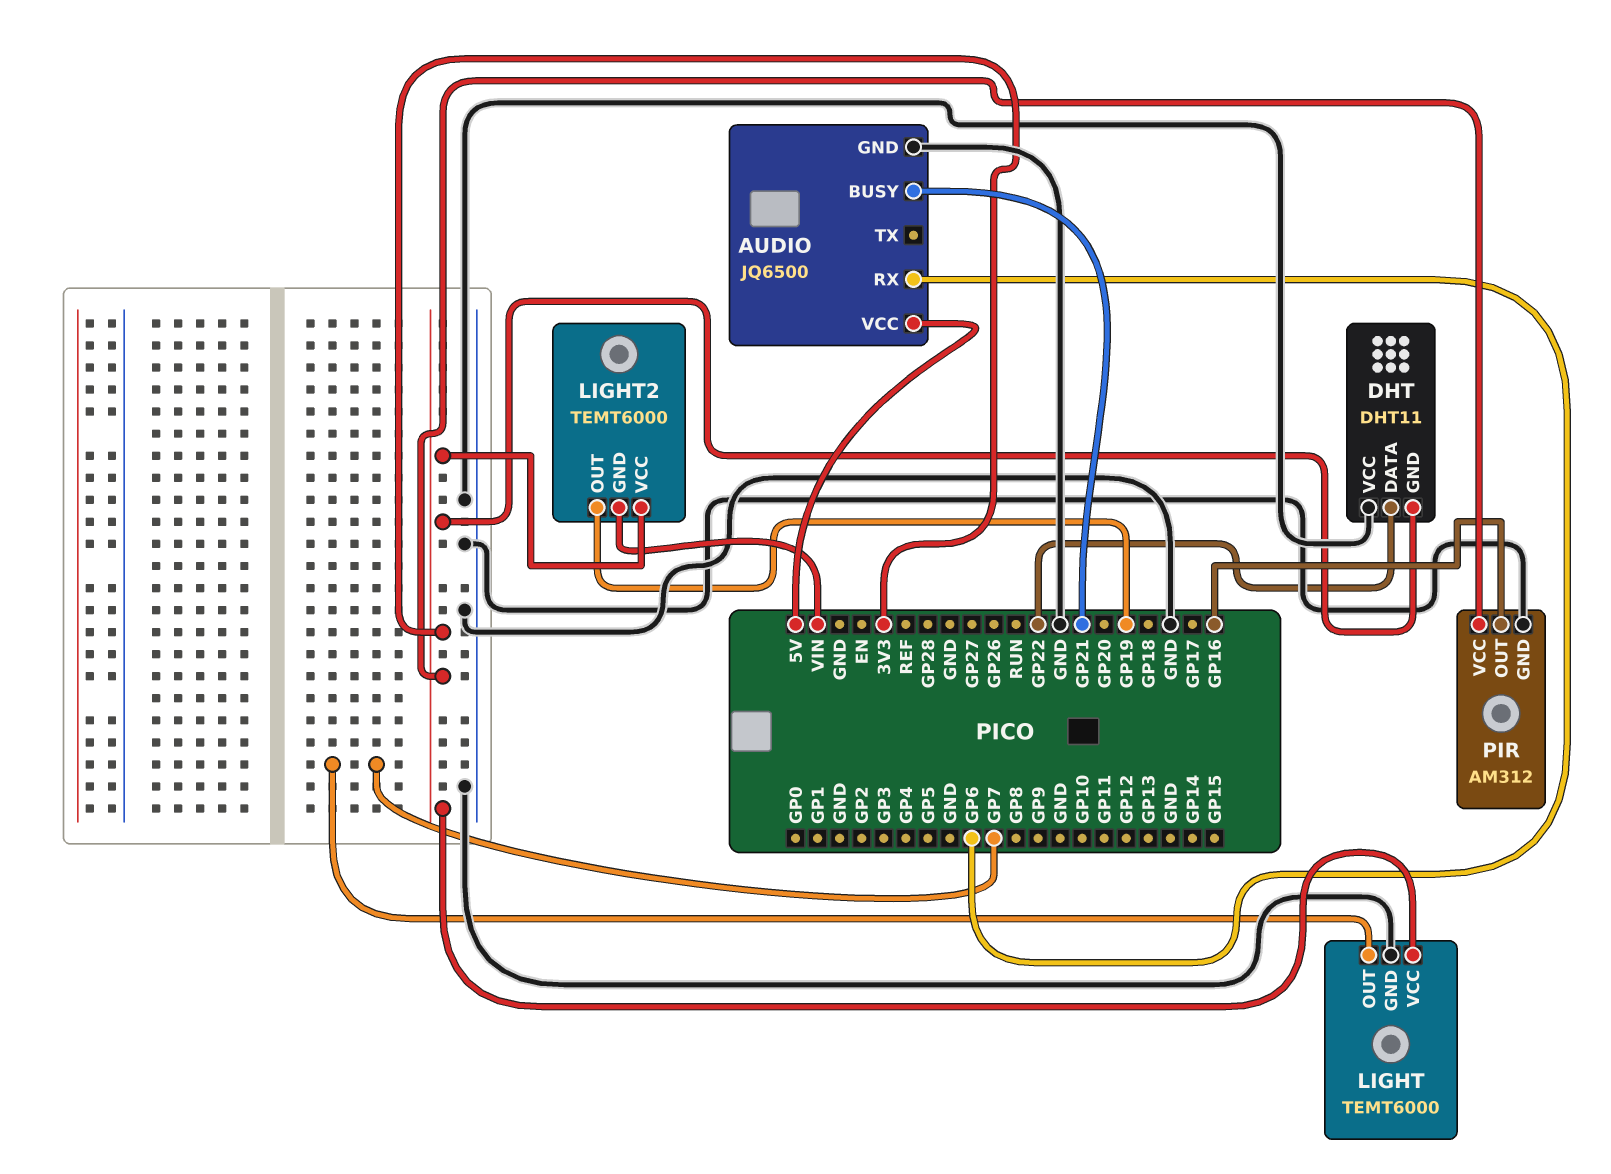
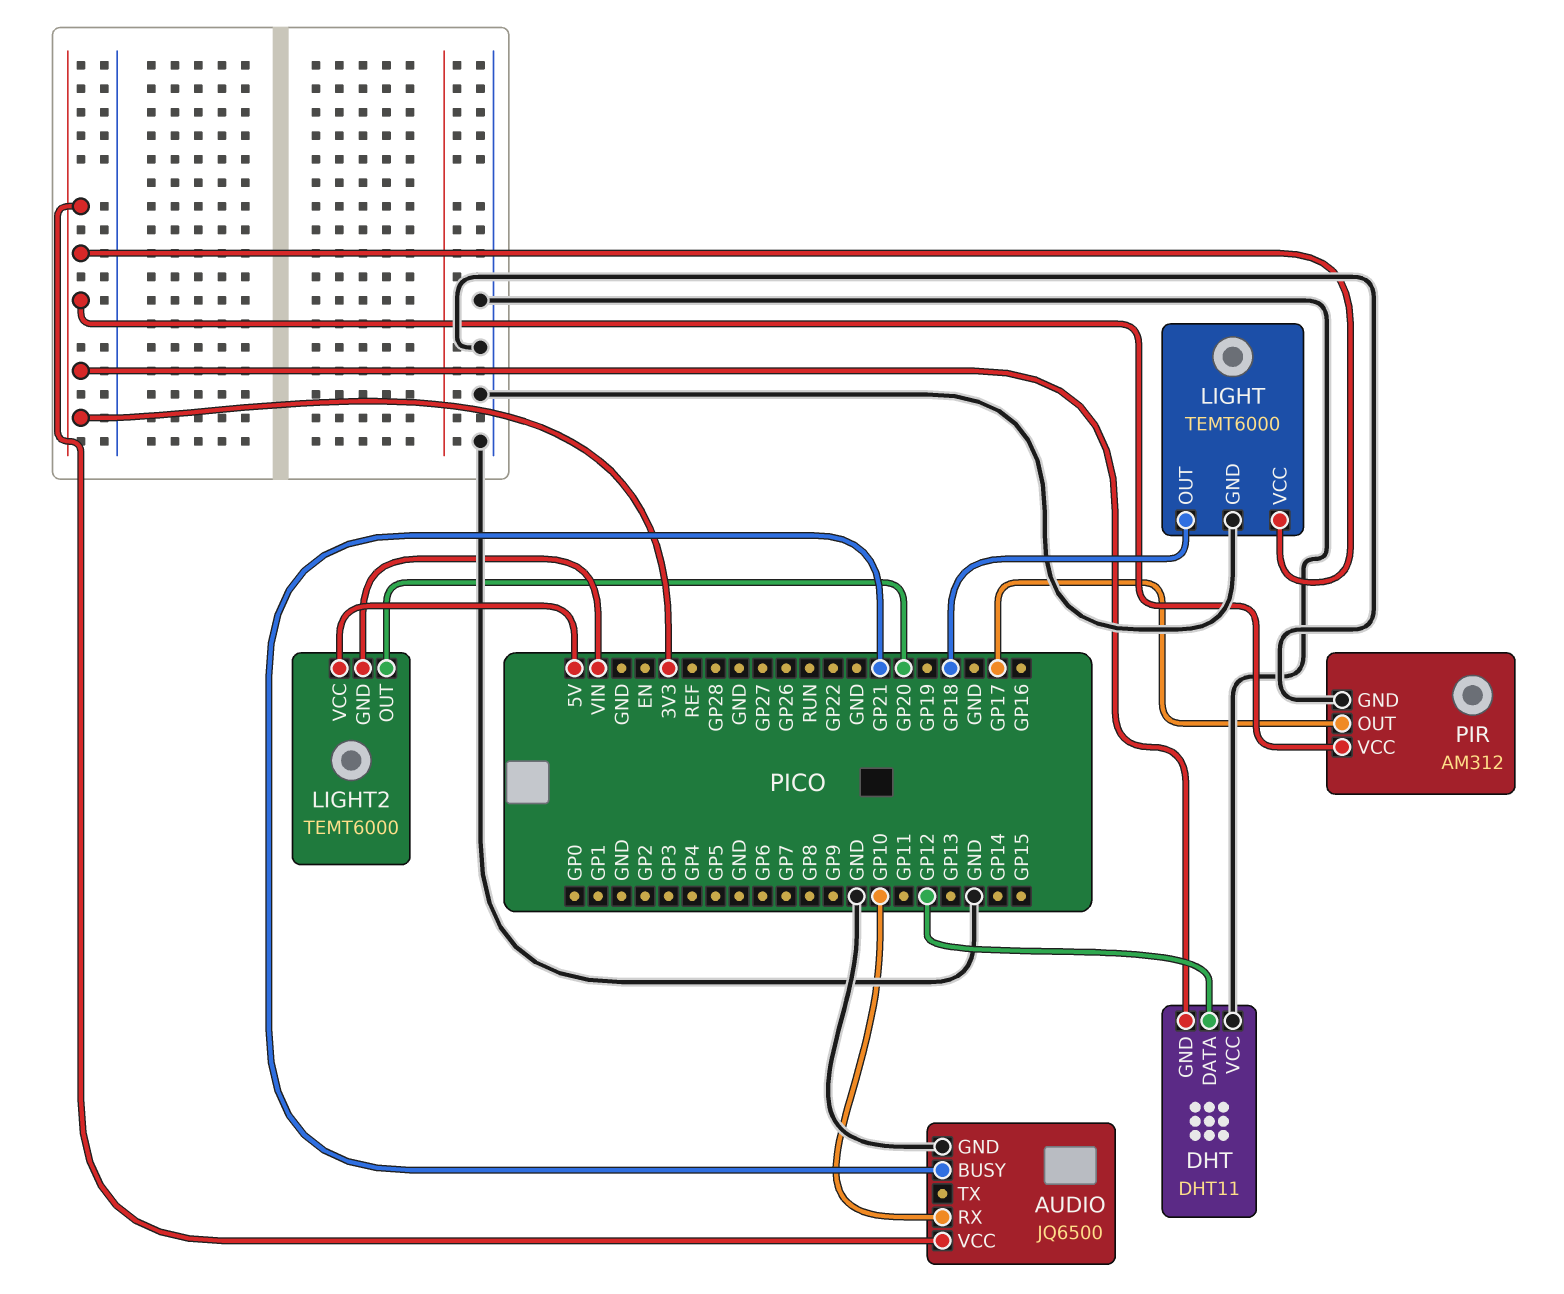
AUDIO pin RX: GP6 -> GP10
AUDIO pin VCC: 5V -> 3V3
DHT pin DATA: GP22 -> GP12
LIGHT pin OUT: GP7 -> GP18
LIGHT2 pin OUT: GP19 -> GP20
LIGHT2 pin VCC: 3V3 -> 5V
PIR pin OUT: GP16 -> GP17

